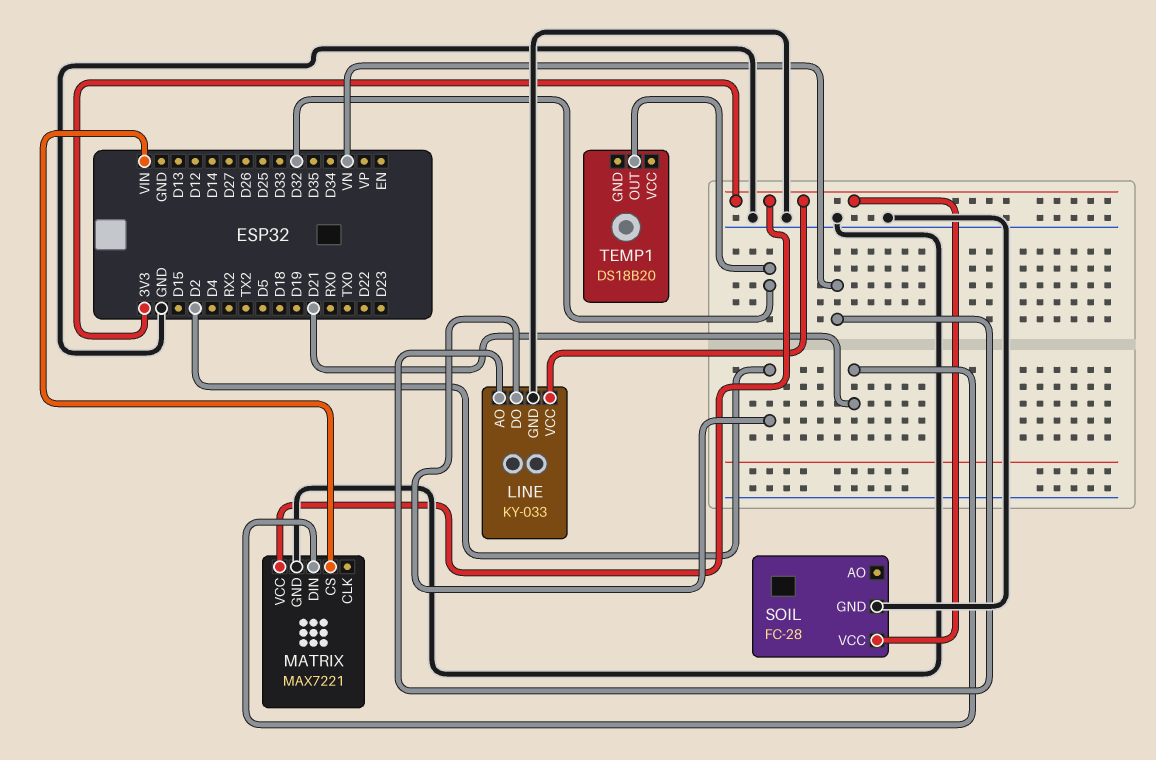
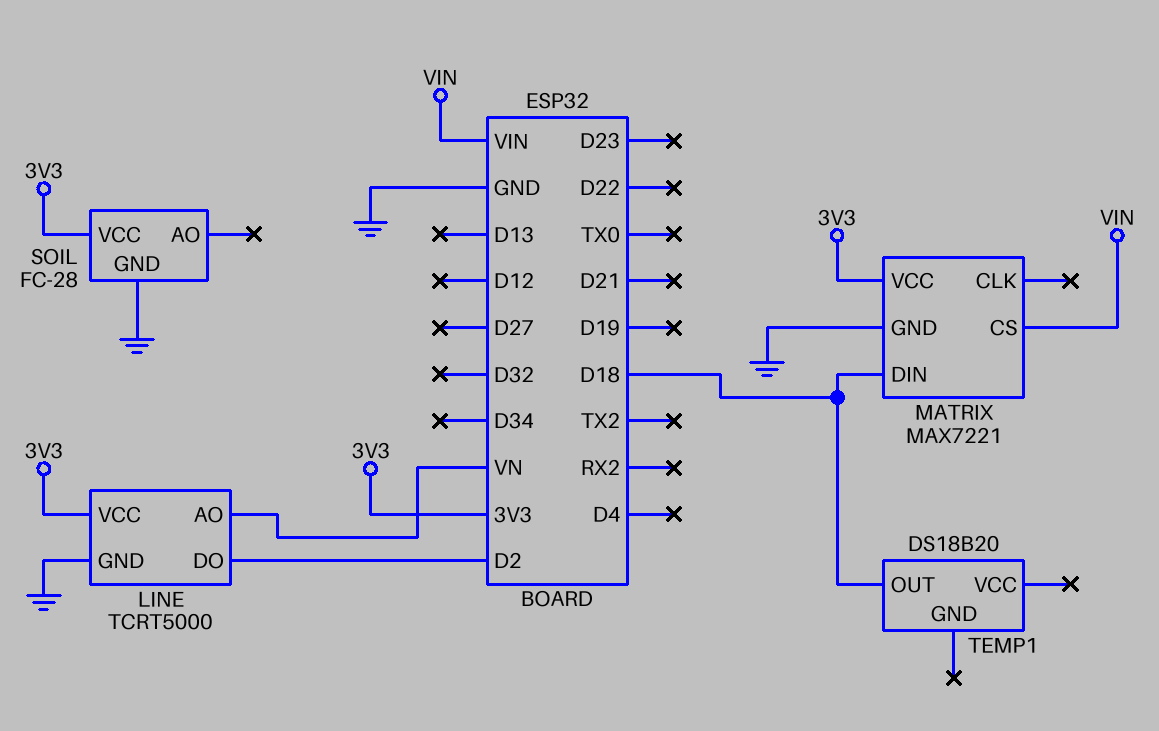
LINE: KY-033 -> TCRT5000
MATRIX pin DIN: D21 -> D18
TEMP1 pin OUT: D32 -> D18

